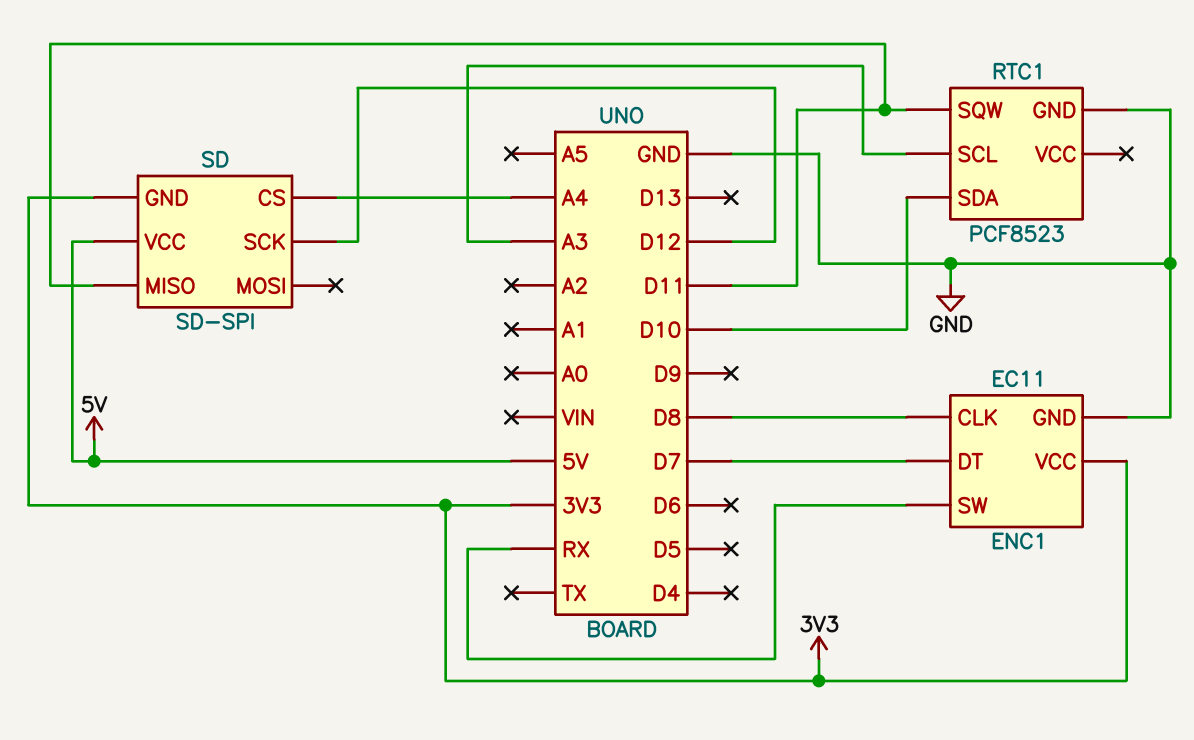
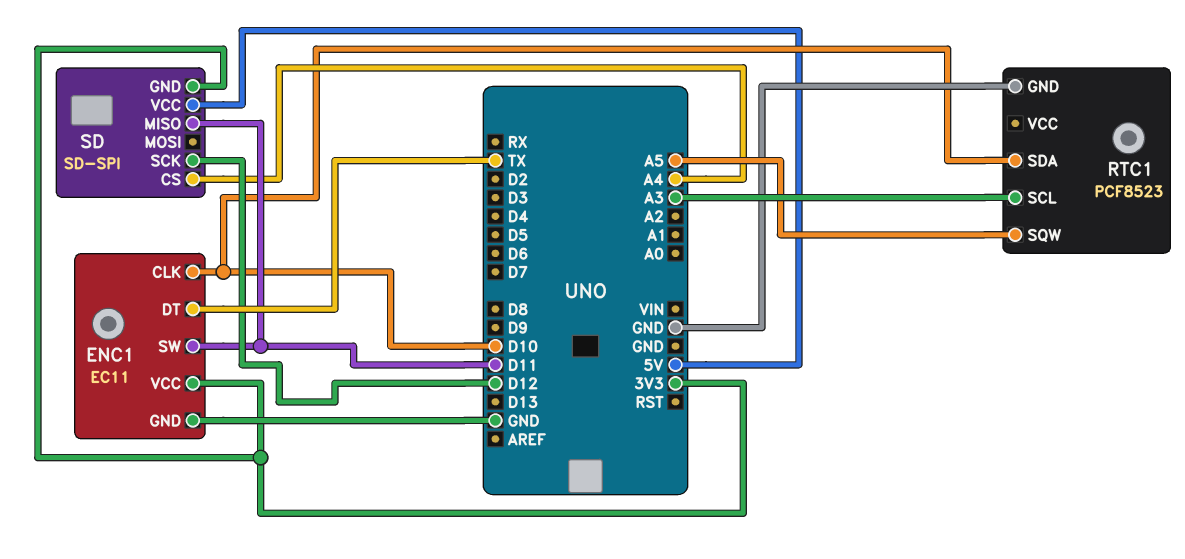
ENC1 pin CLK: D8 -> D10
ENC1 pin DT: D7 -> TX
ENC1 pin SW: RX -> D11
RTC1 pin SQW: D11 -> A5

